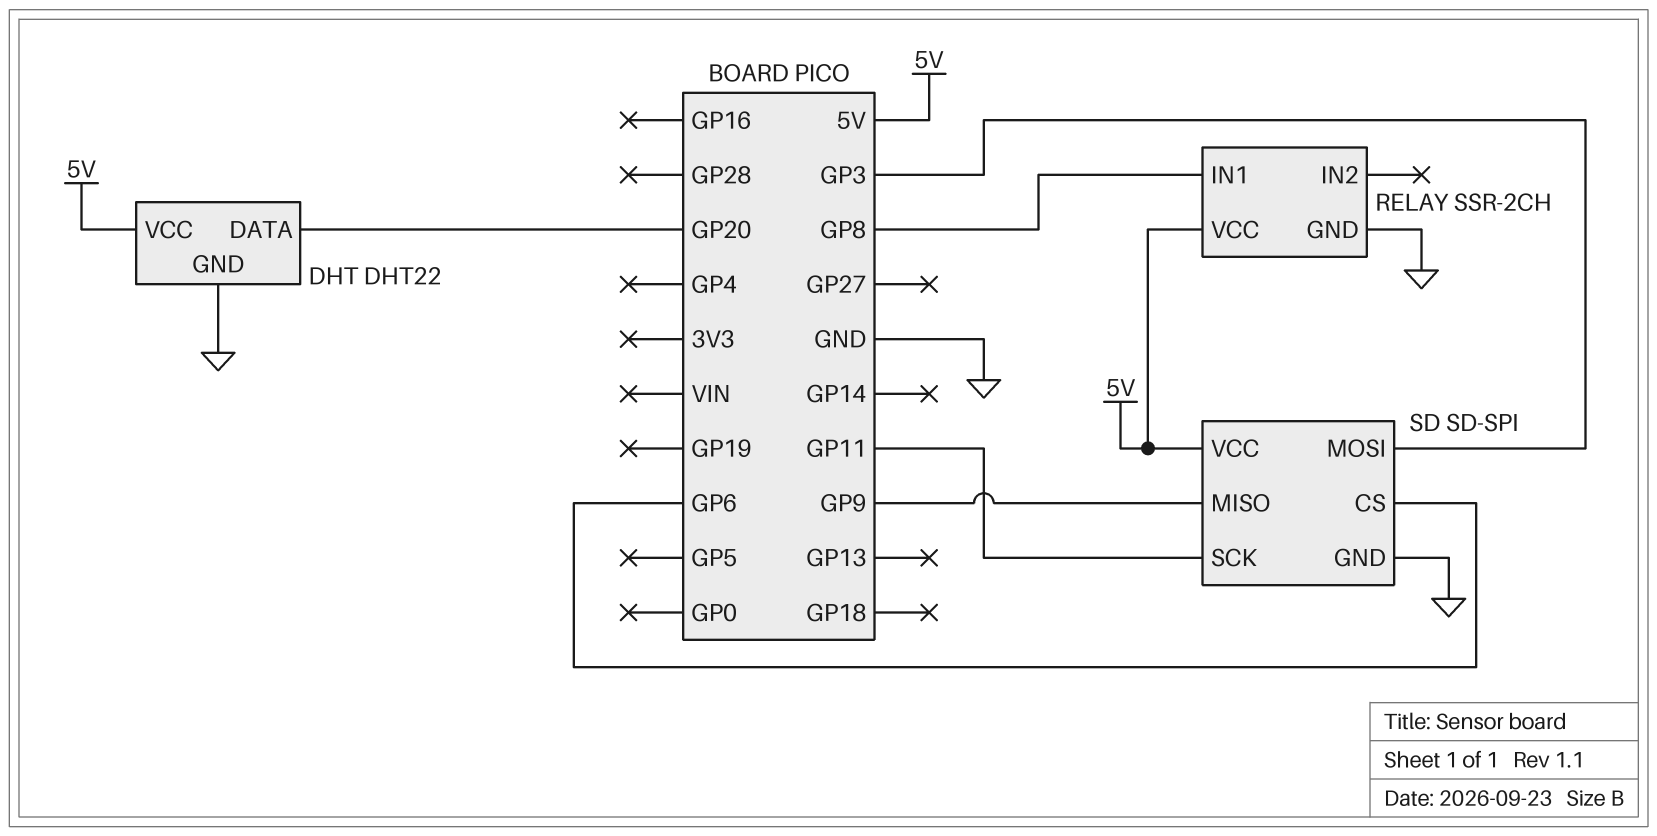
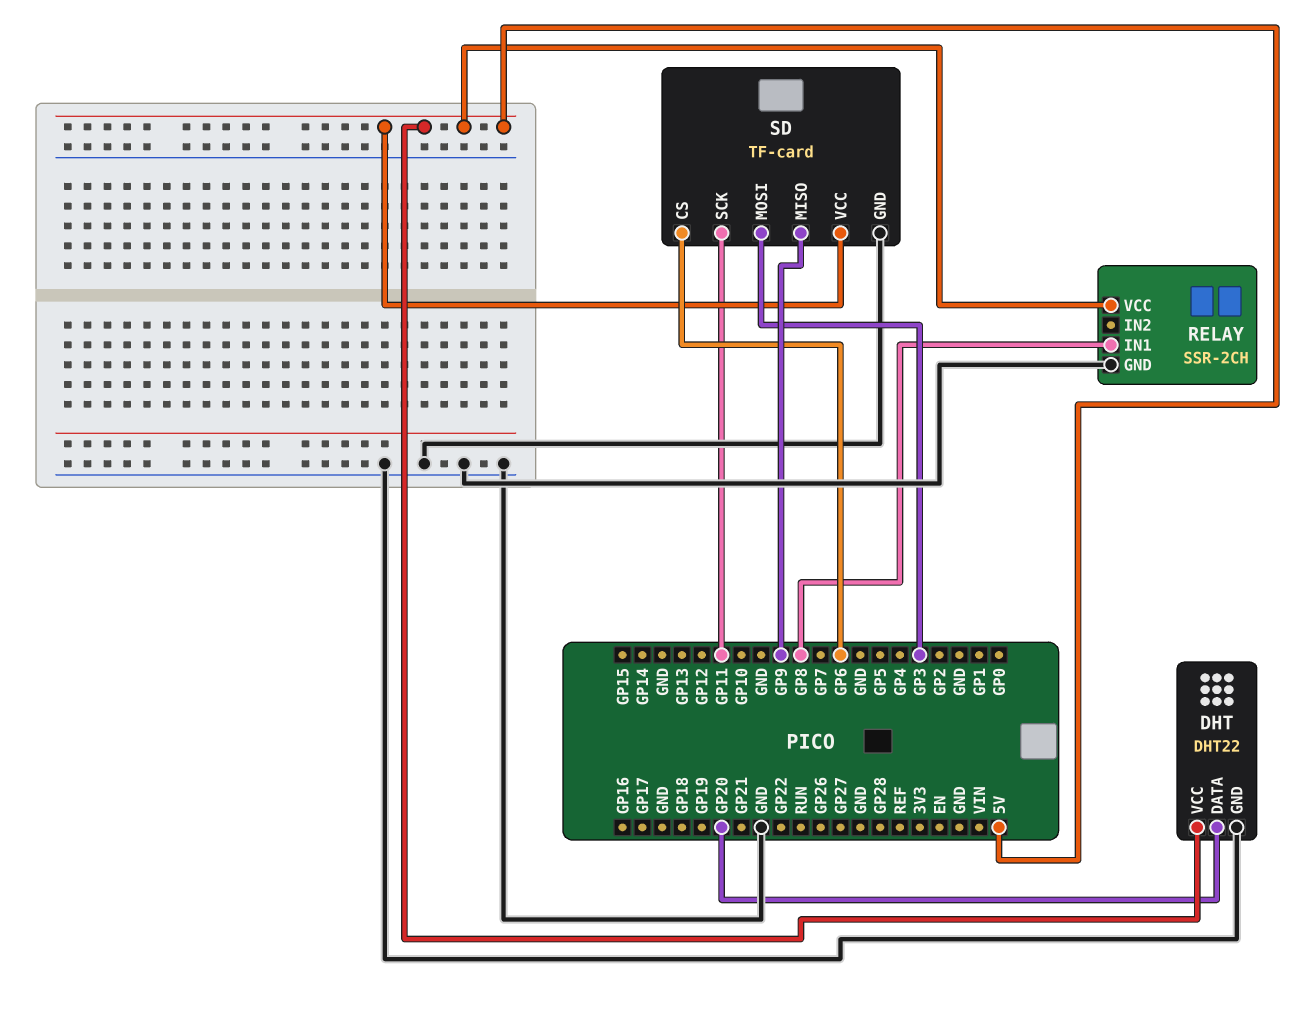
SD: SD-SPI -> TF-card

